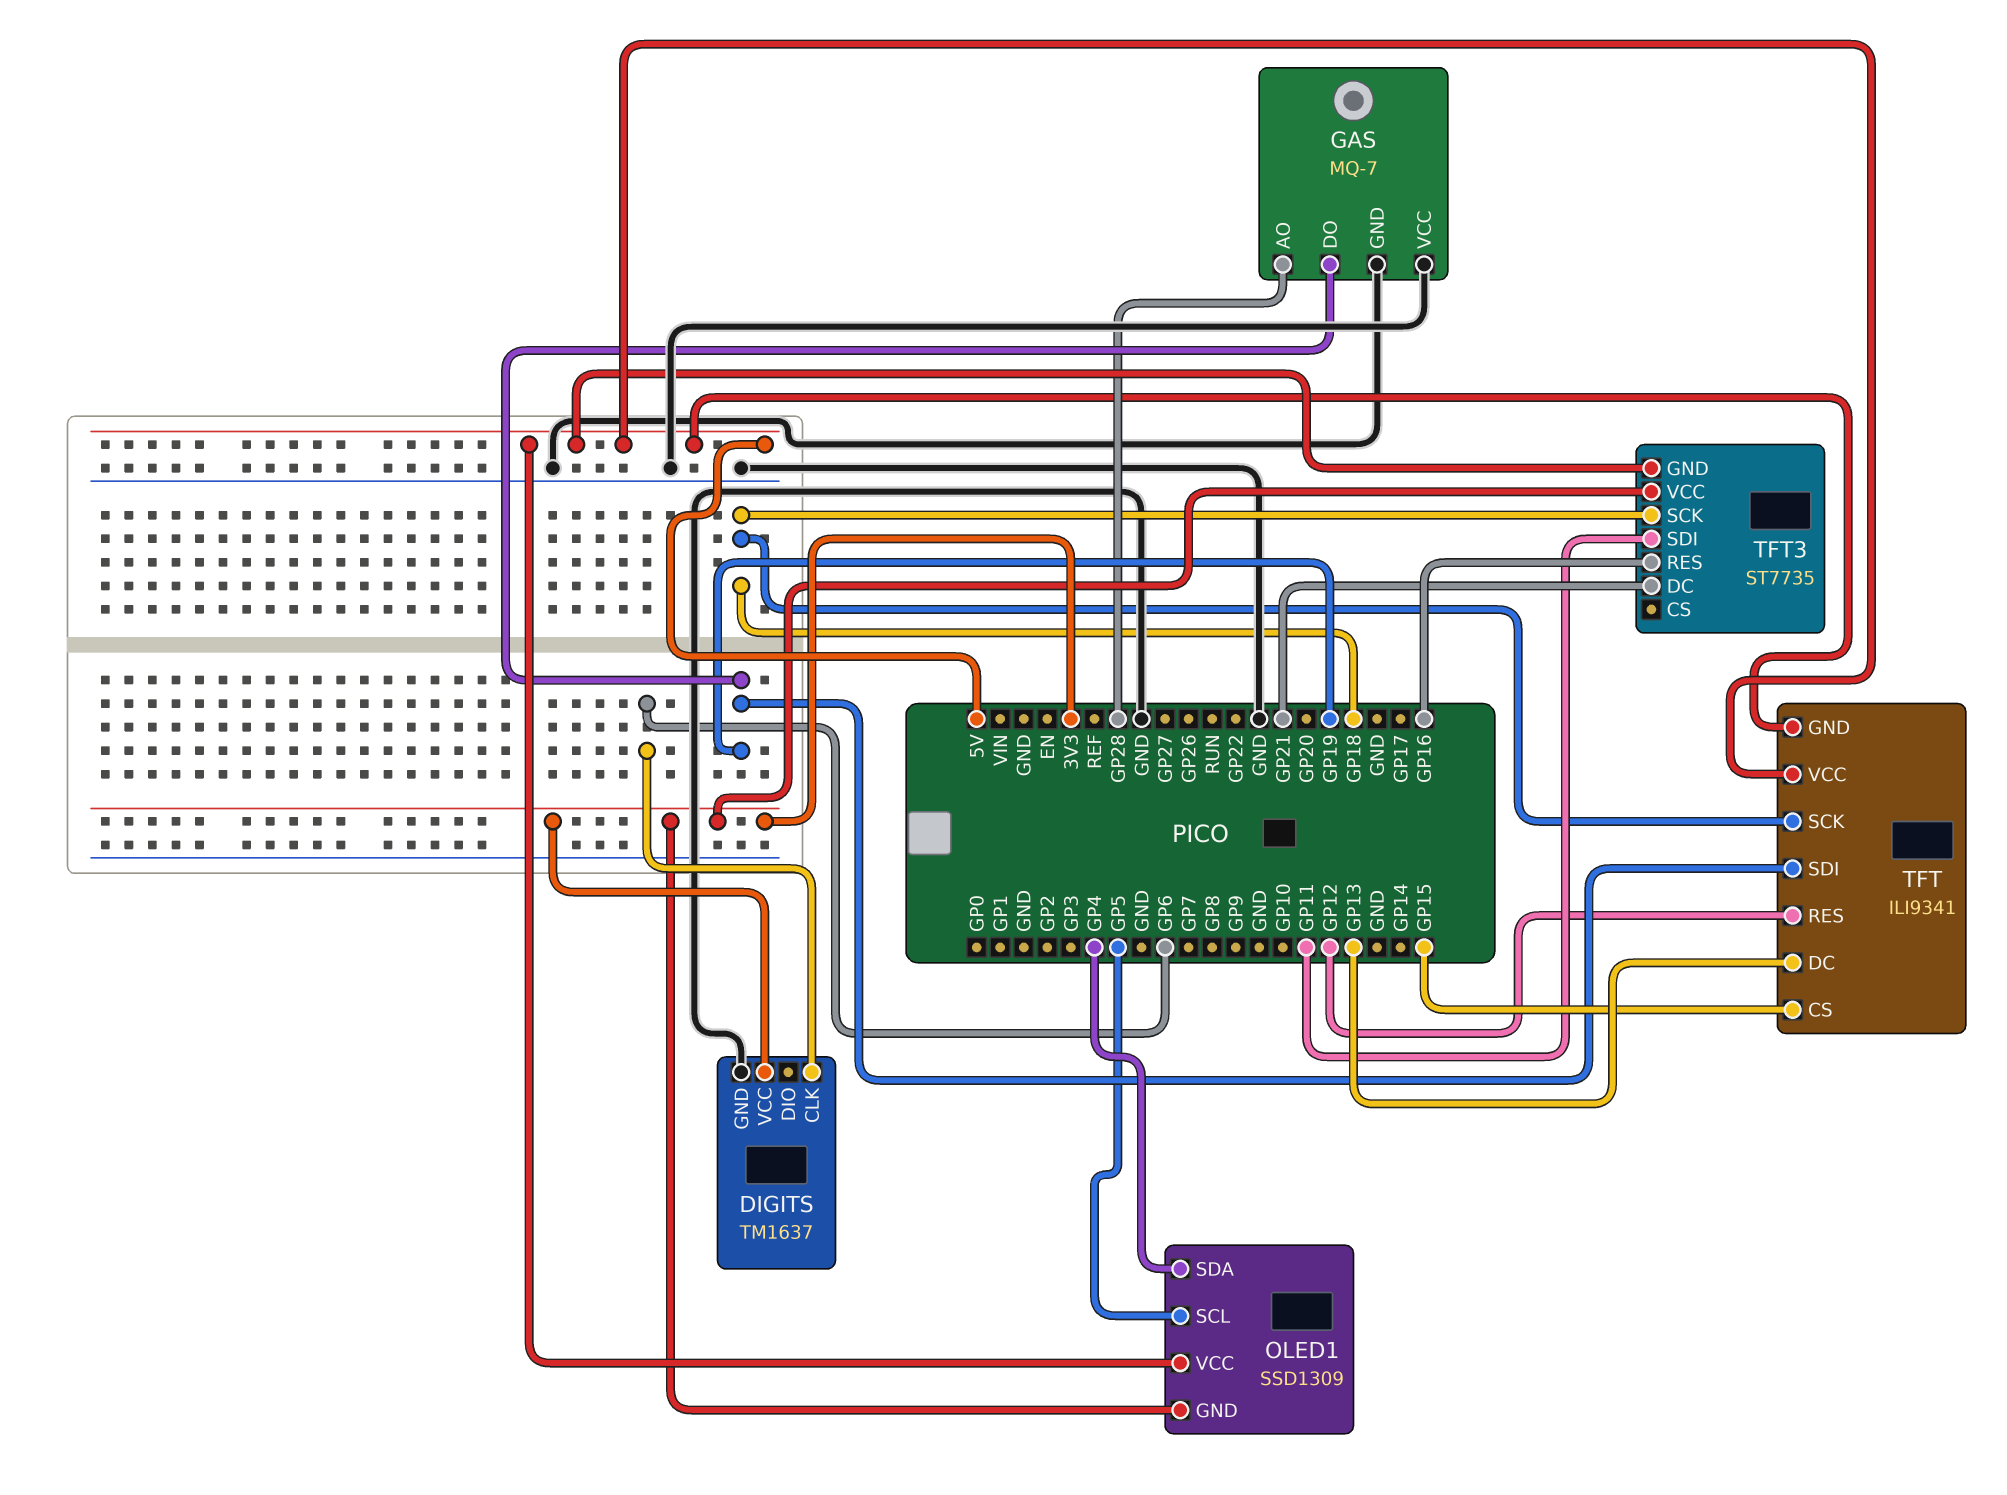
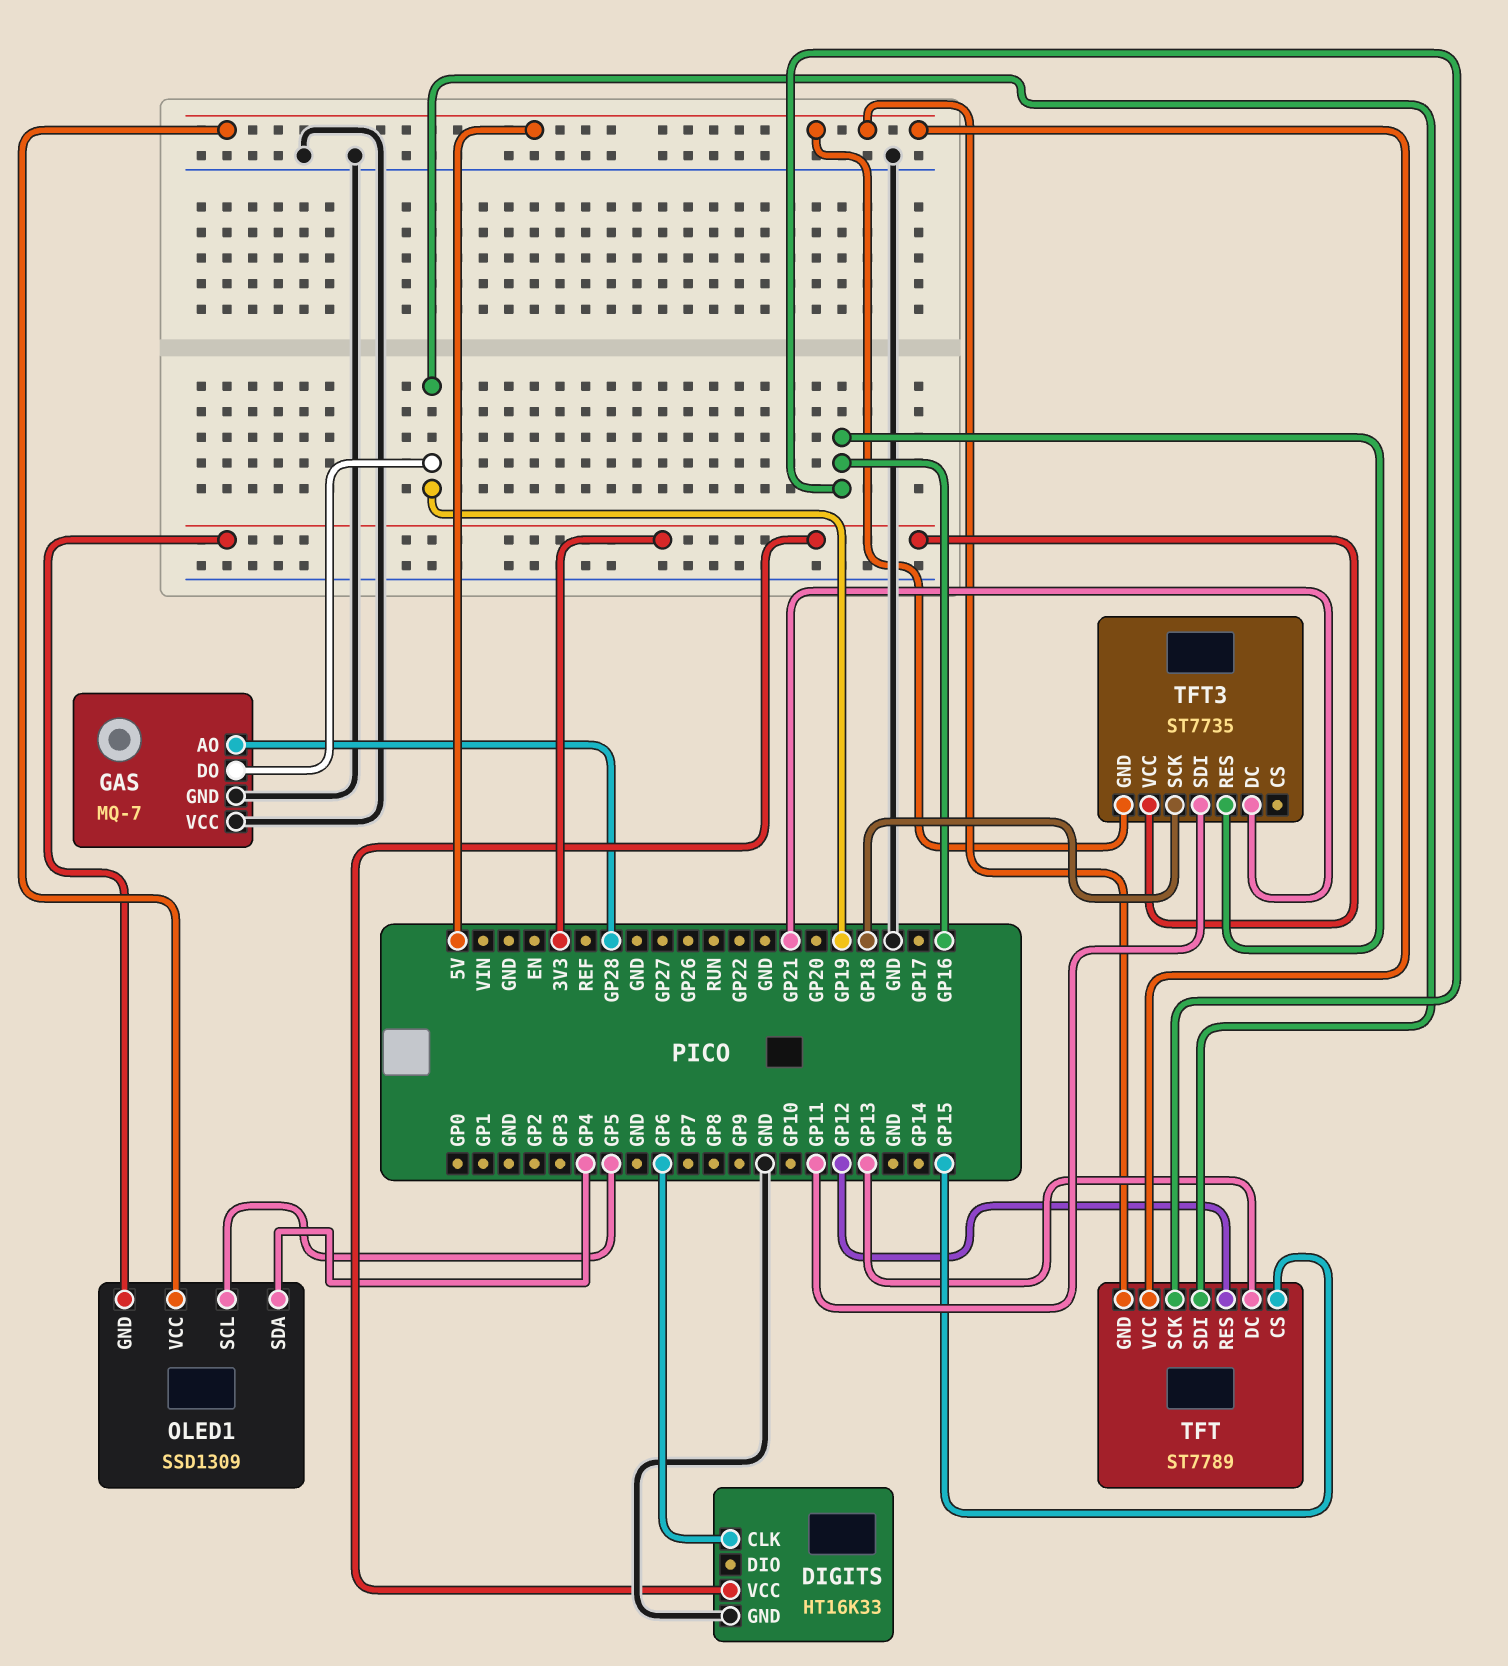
DIGITS: TM1637 -> HT16K33
TFT: ILI9341 -> ST7789
TFT pin SCK: GP18 -> GP16

